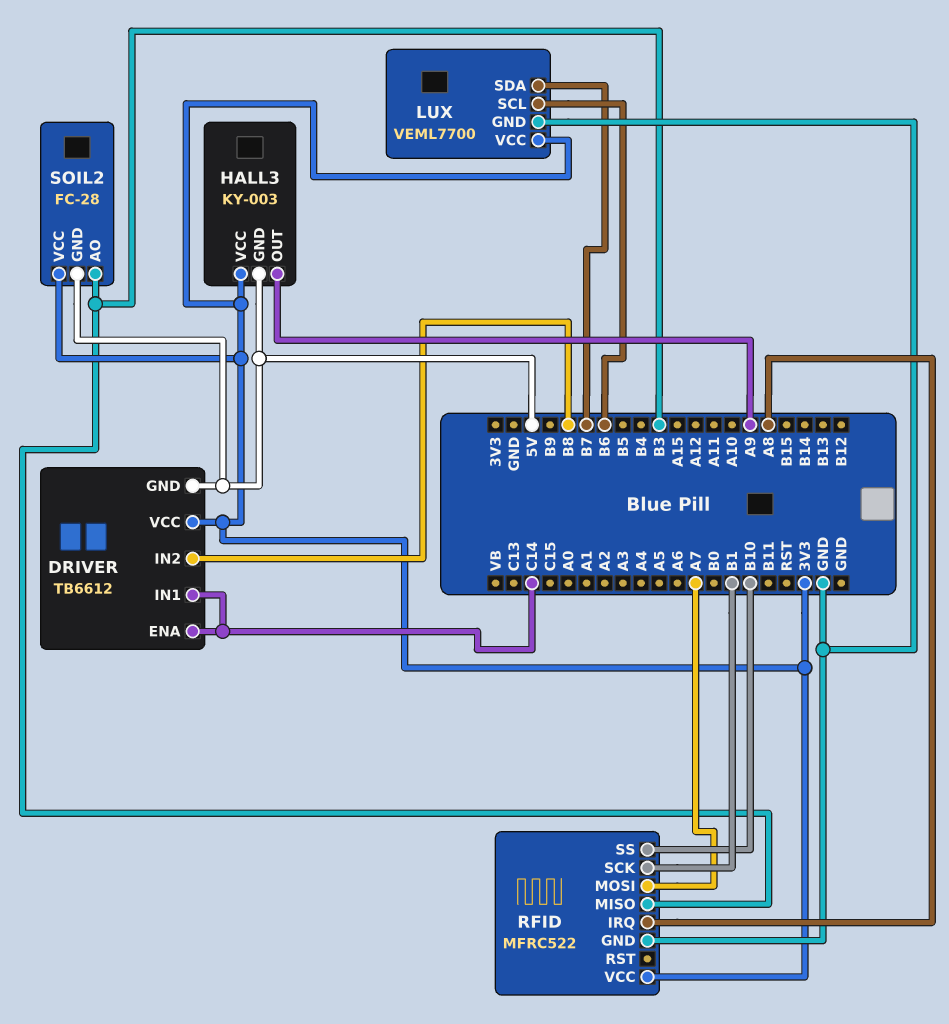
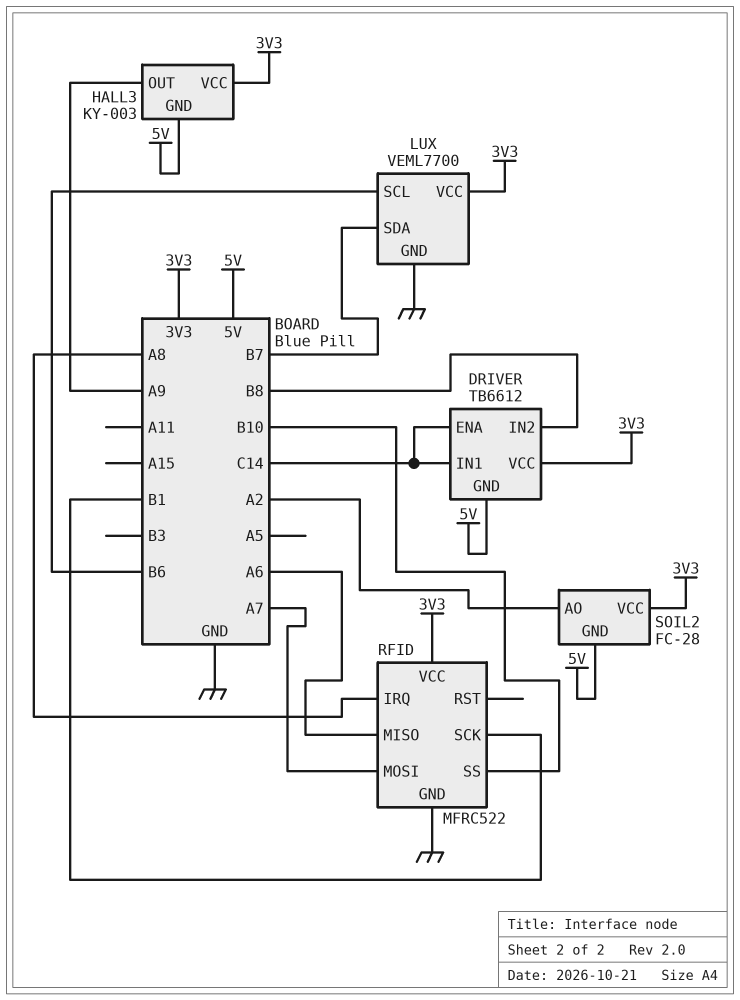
RFID pin MISO: B3 -> A6
SOIL2 pin AO: B3 -> A2

